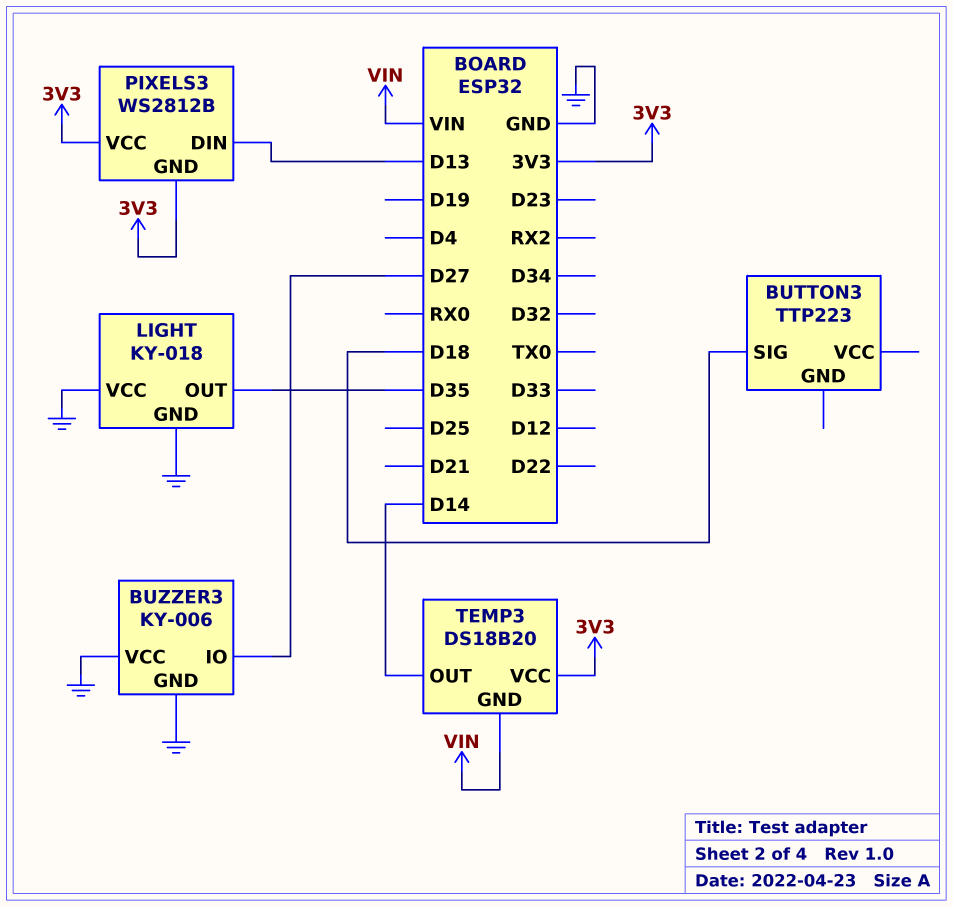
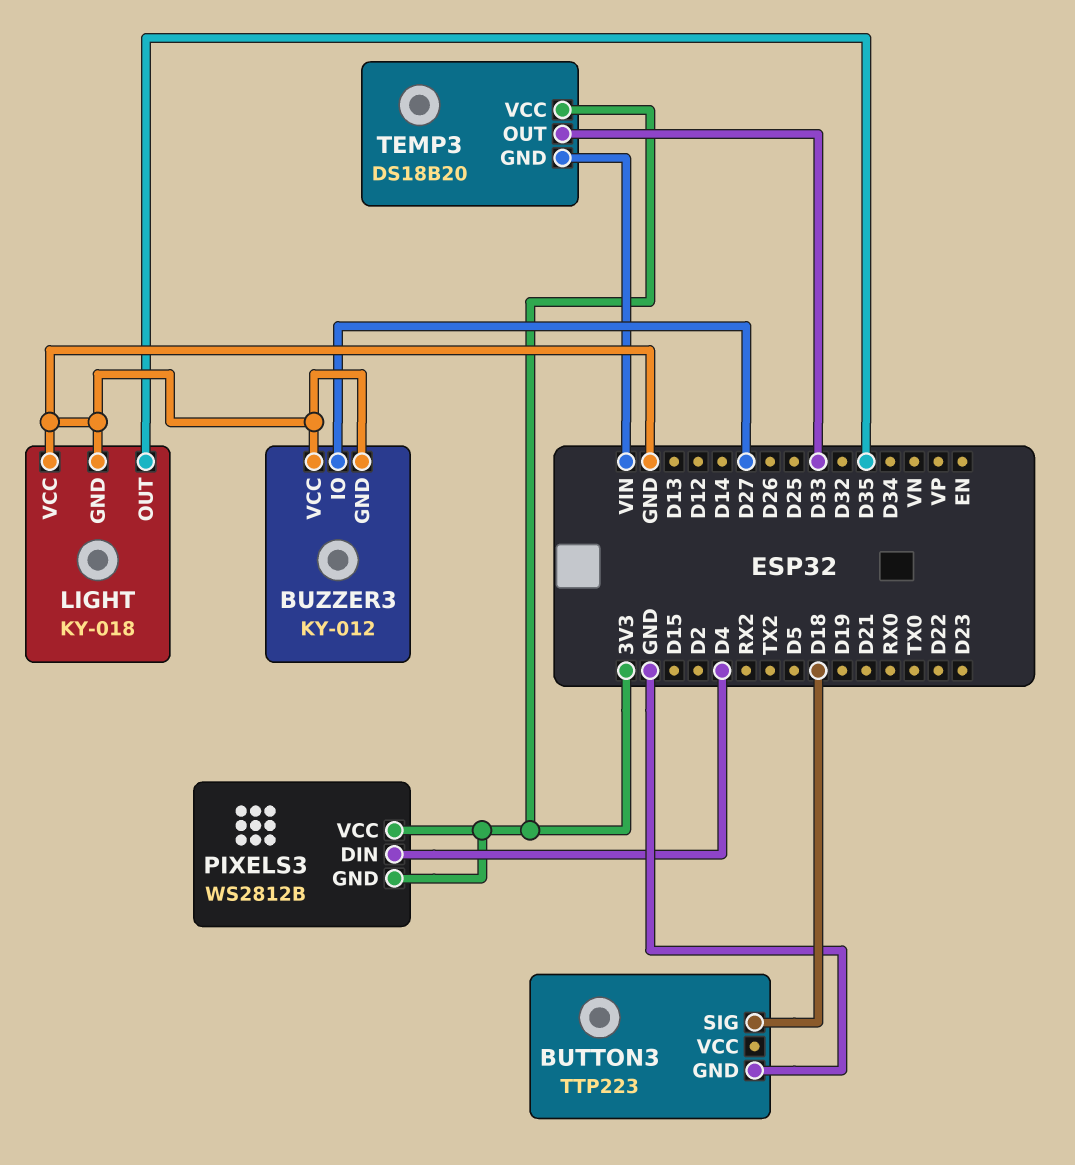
BUTTON3 pin GND: none -> GND
BUZZER3: KY-006 -> KY-012
PIXELS3 pin DIN: D13 -> D4
TEMP3 pin OUT: D14 -> D33

